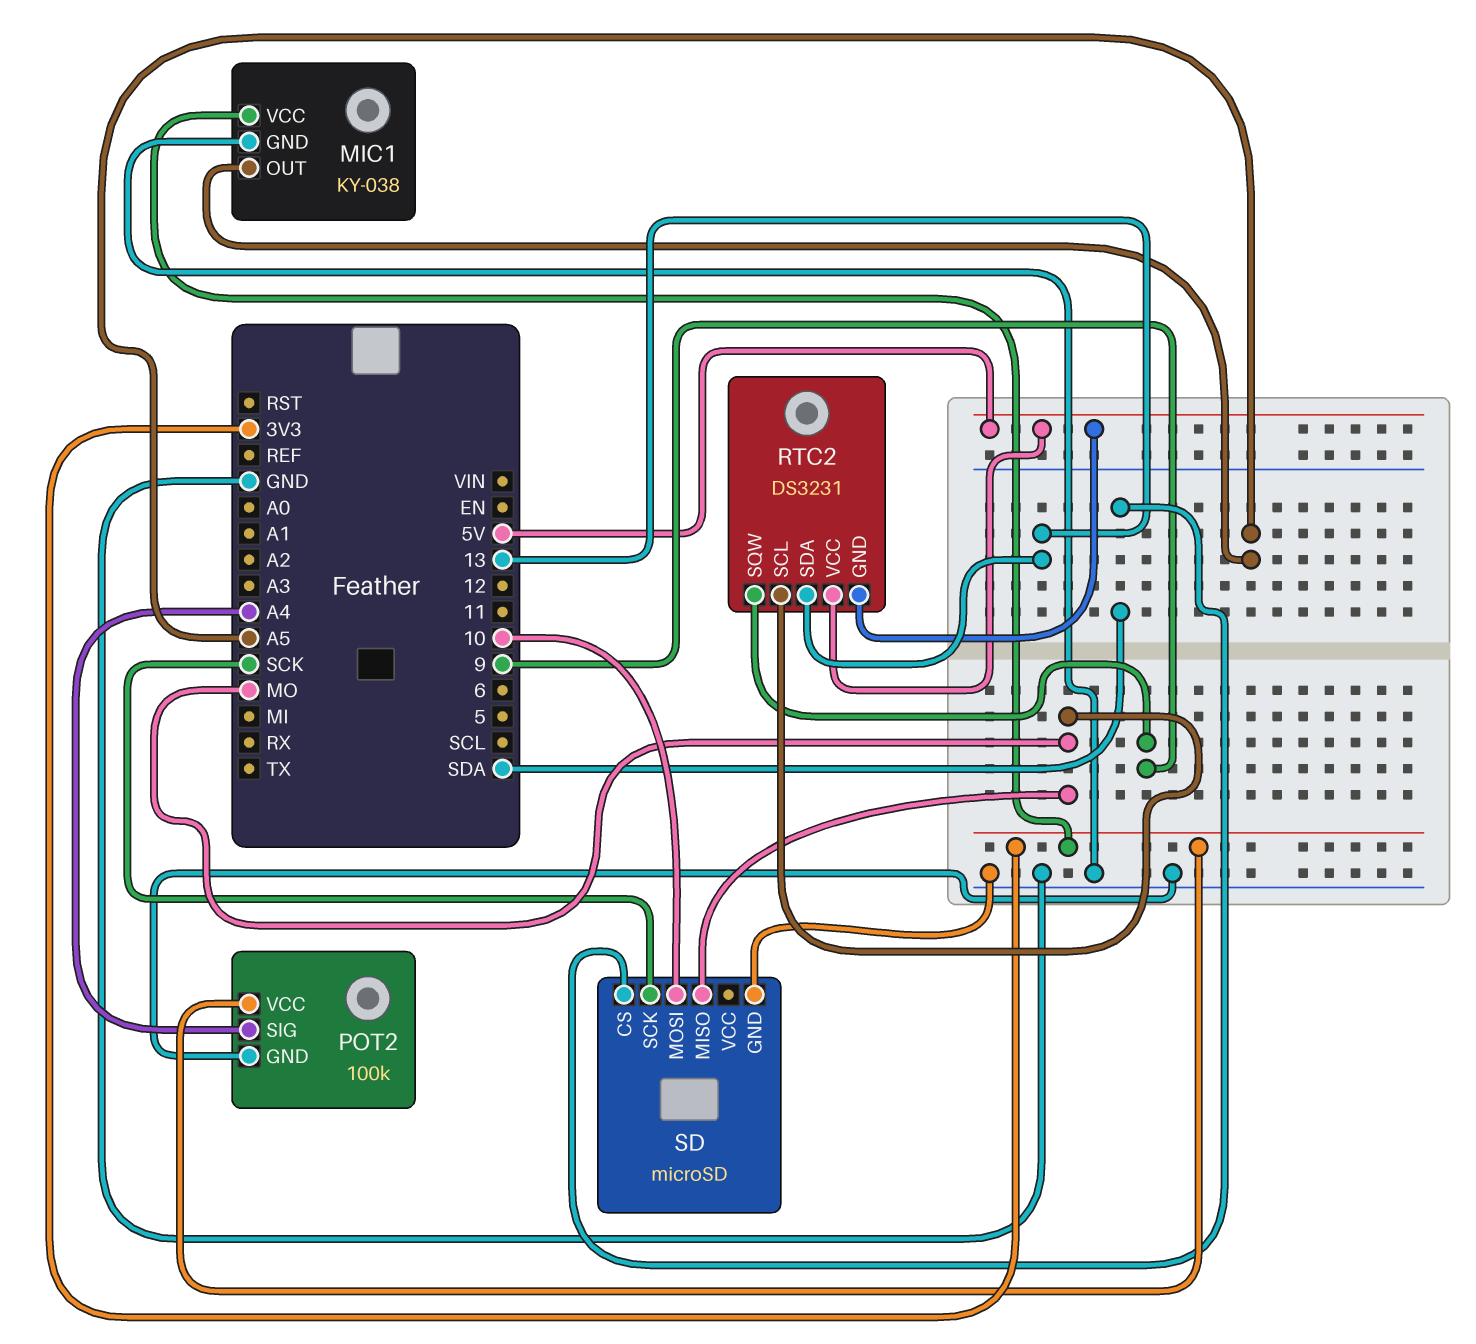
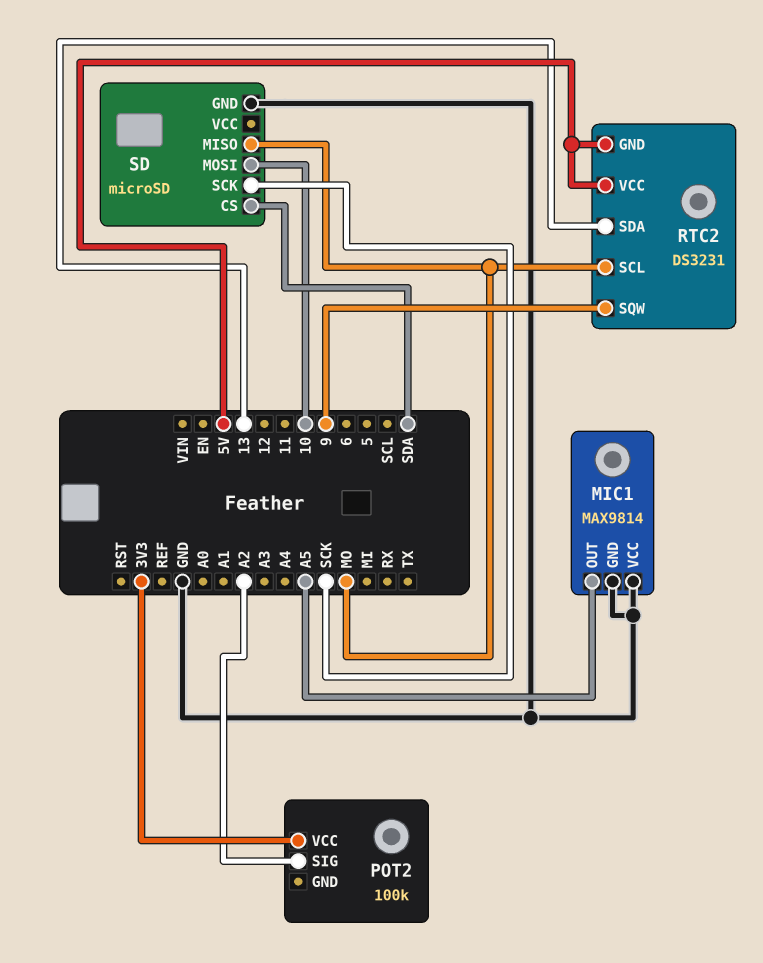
MIC1: KY-038 -> MAX9814
MIC1 pin VCC: 3V3 -> GND
POT2 pin GND: GND -> none
POT2 pin SIG: A4 -> A2

